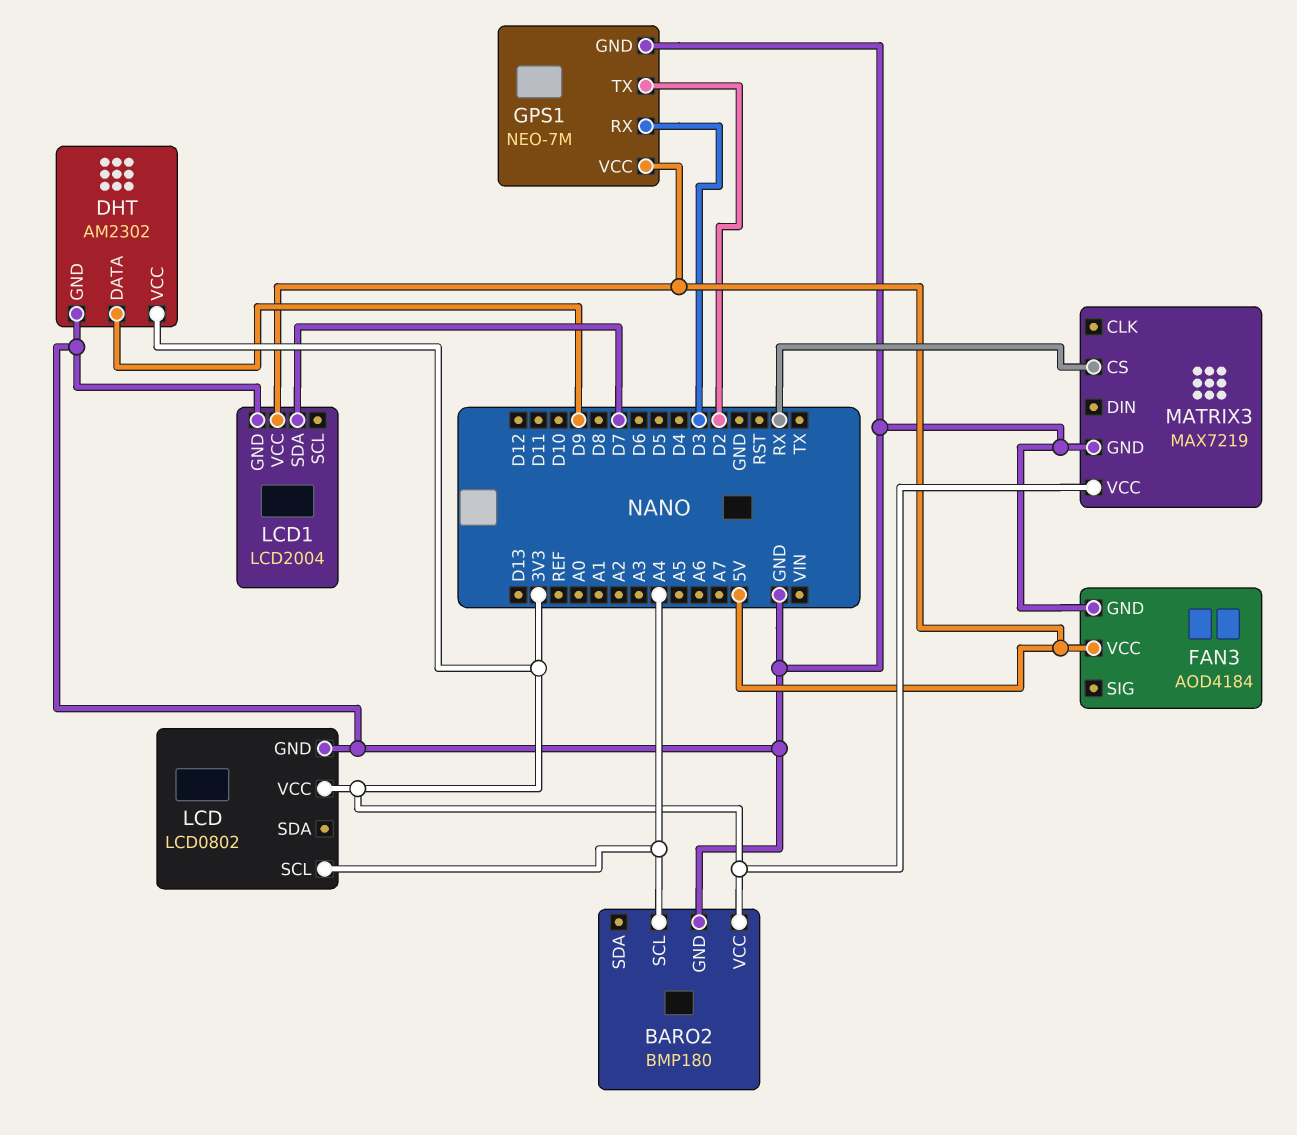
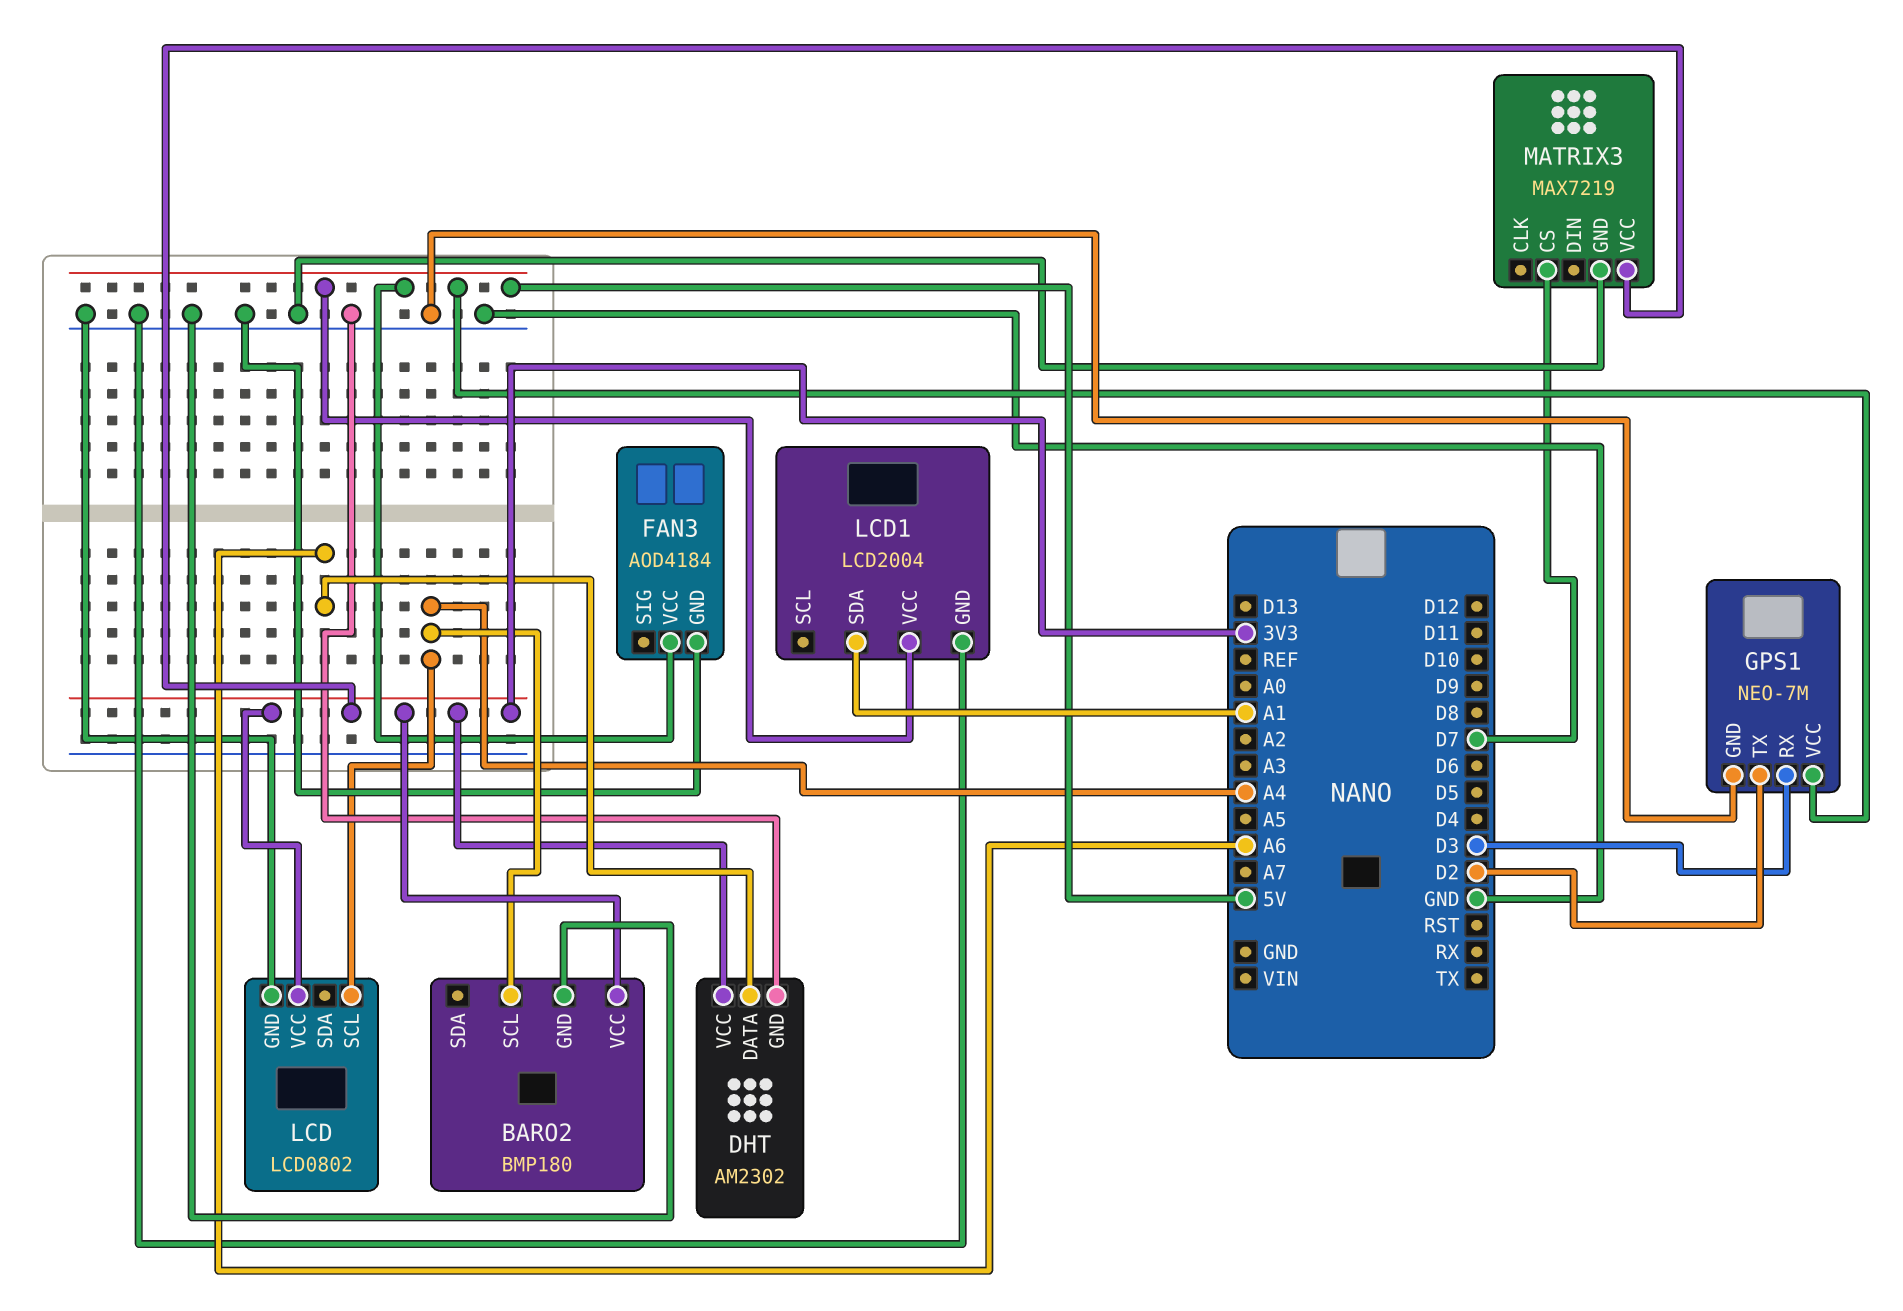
DHT pin DATA: D9 -> A6
LCD1 pin SDA: D7 -> A1
MATRIX3 pin CS: RX -> D7

